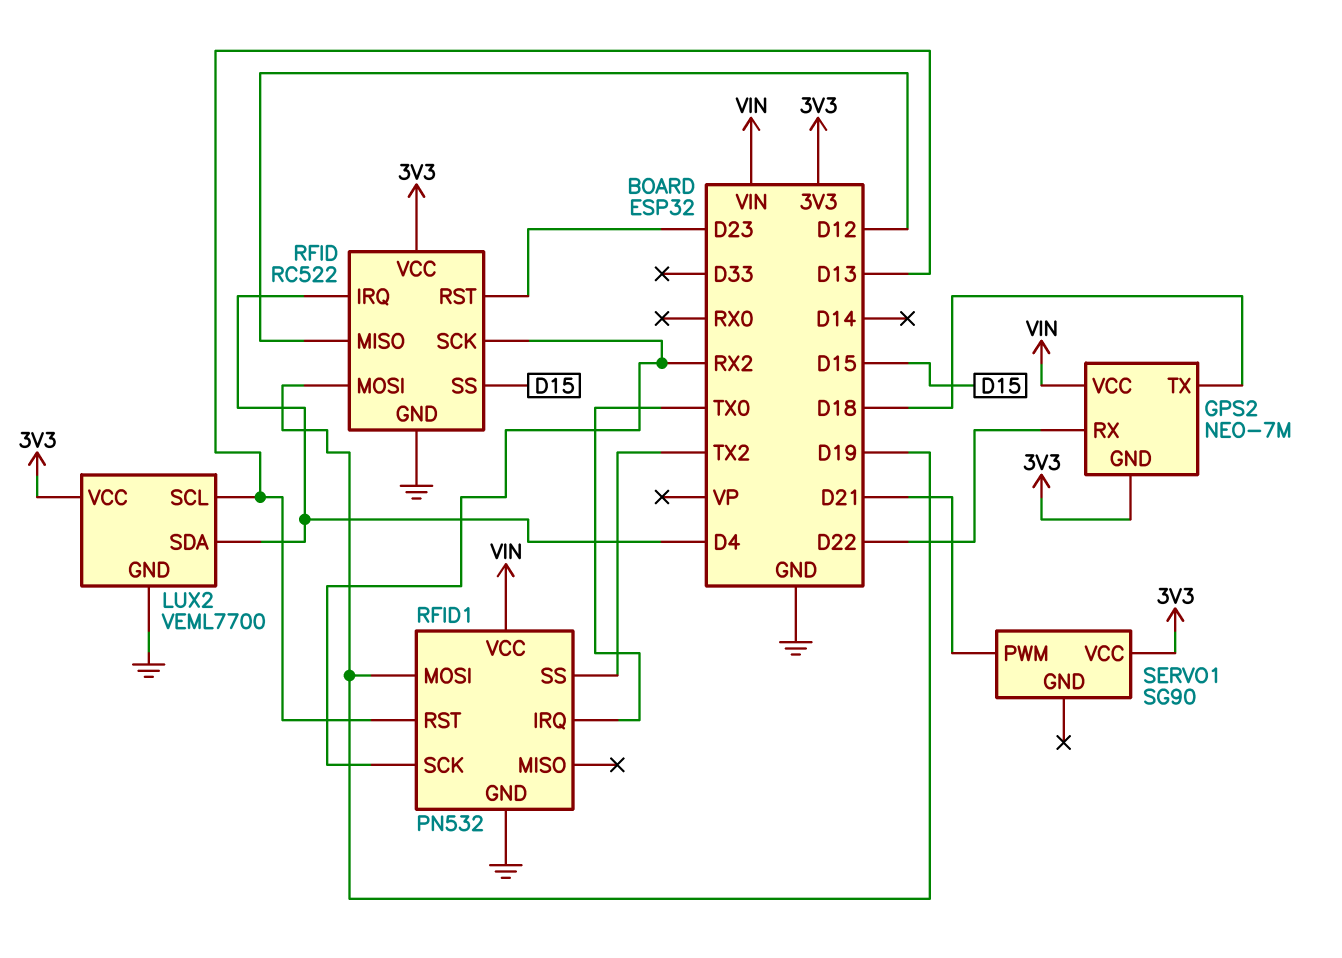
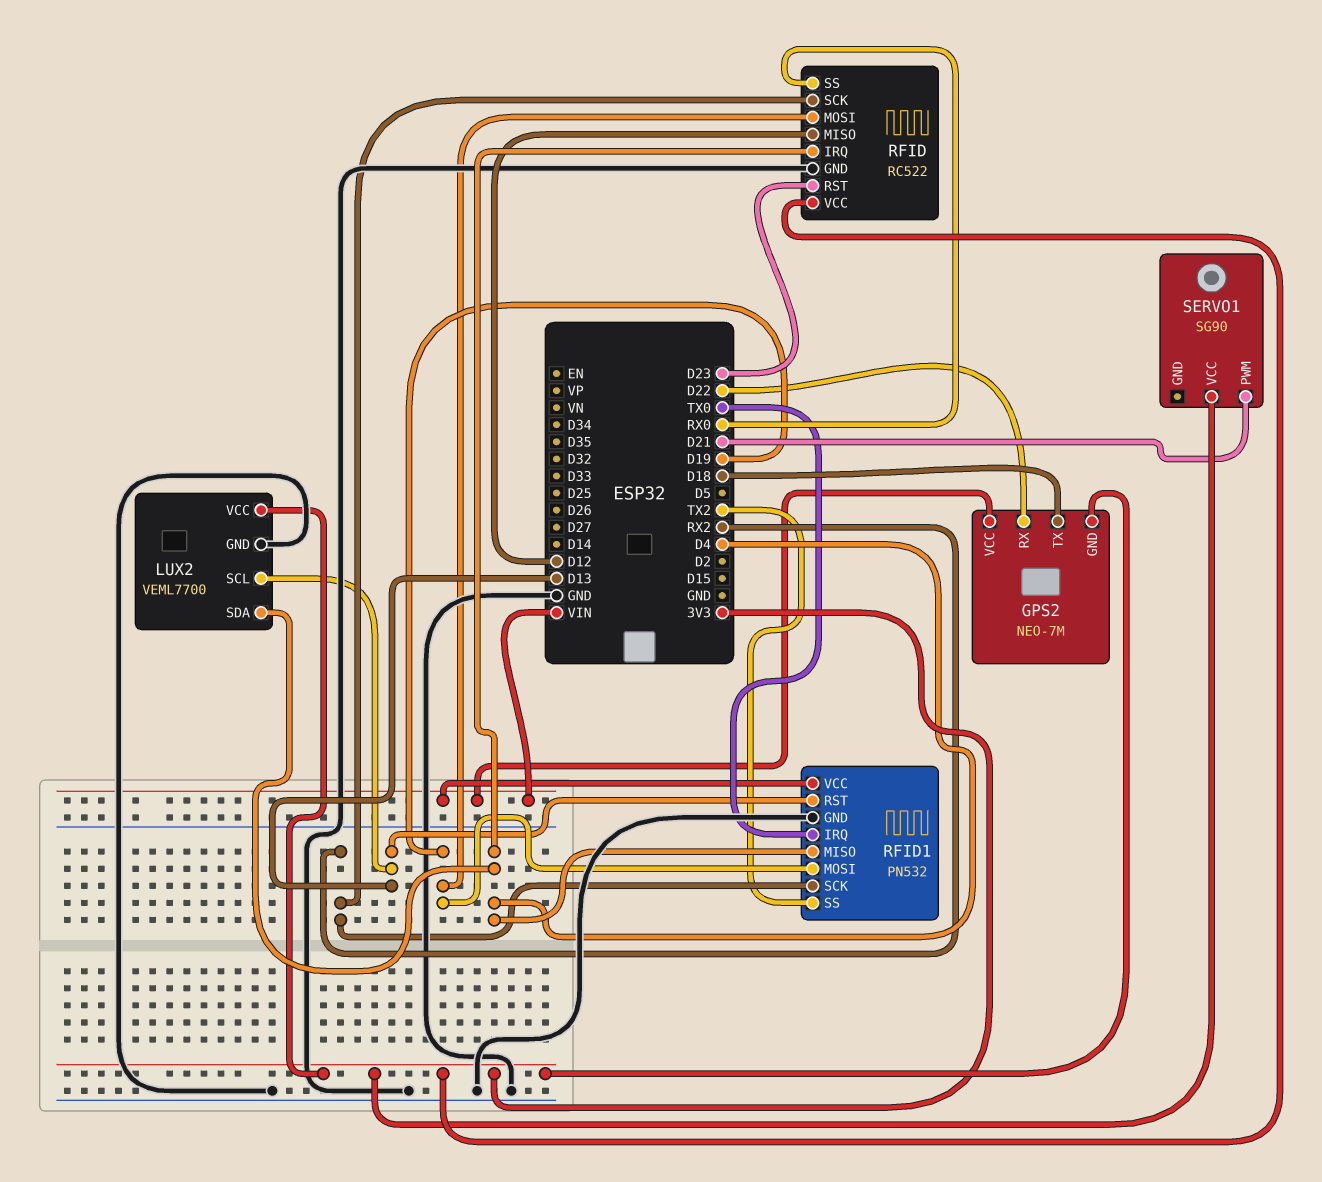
RFID pin SS: D15 -> RX0
RFID1 pin MISO: none -> D4

